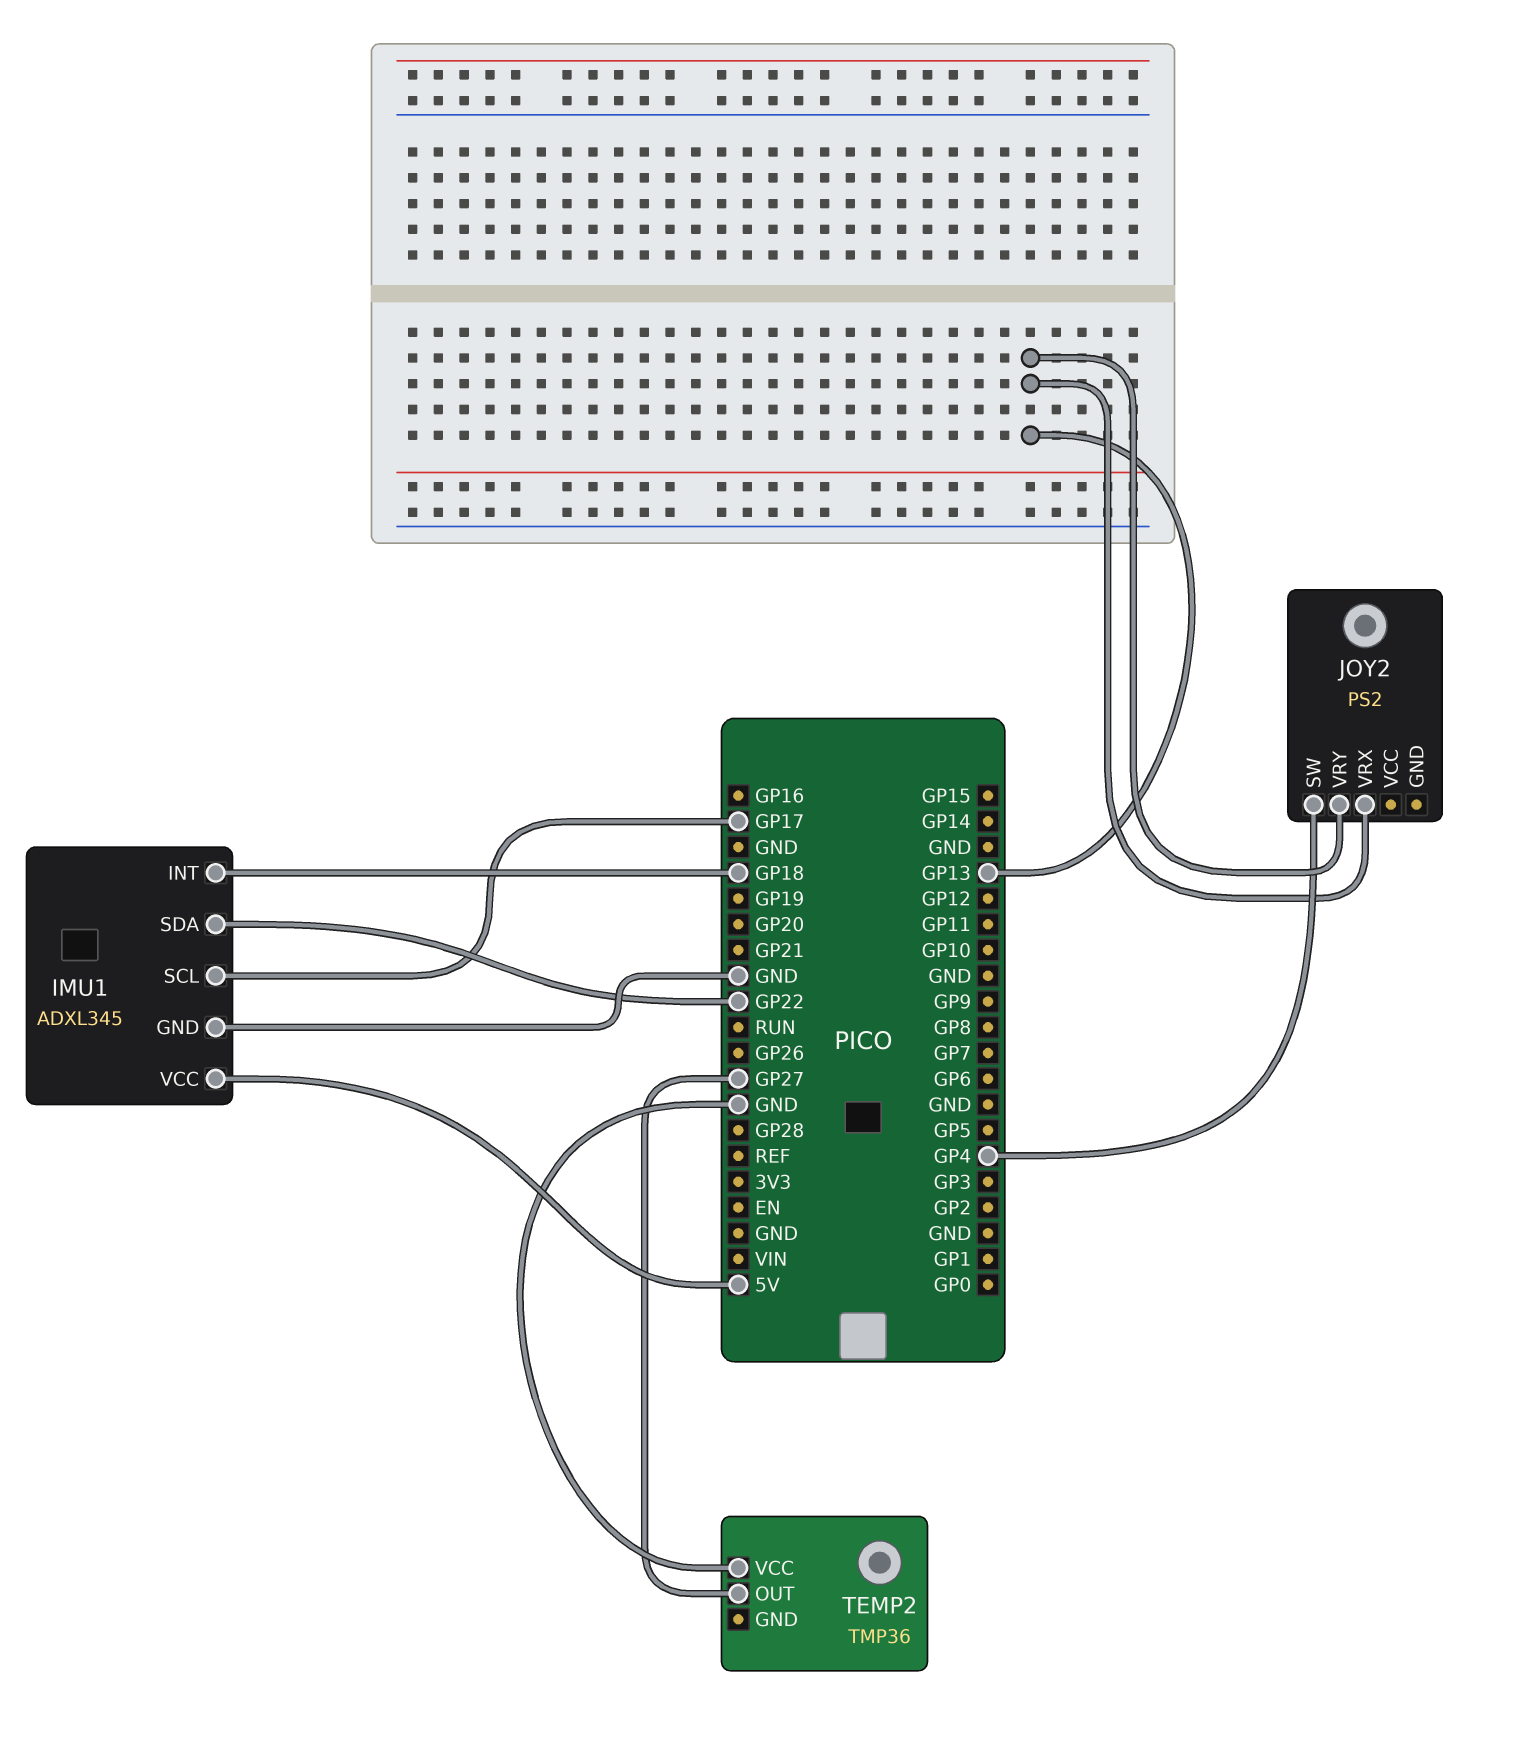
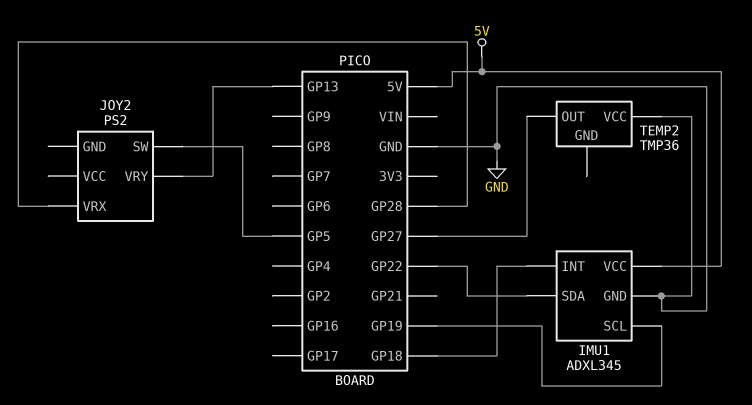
IMU1 pin SCL: GP17 -> GP19
JOY2 pin SW: GP4 -> GP5
JOY2 pin VRX: GP13 -> GP28

